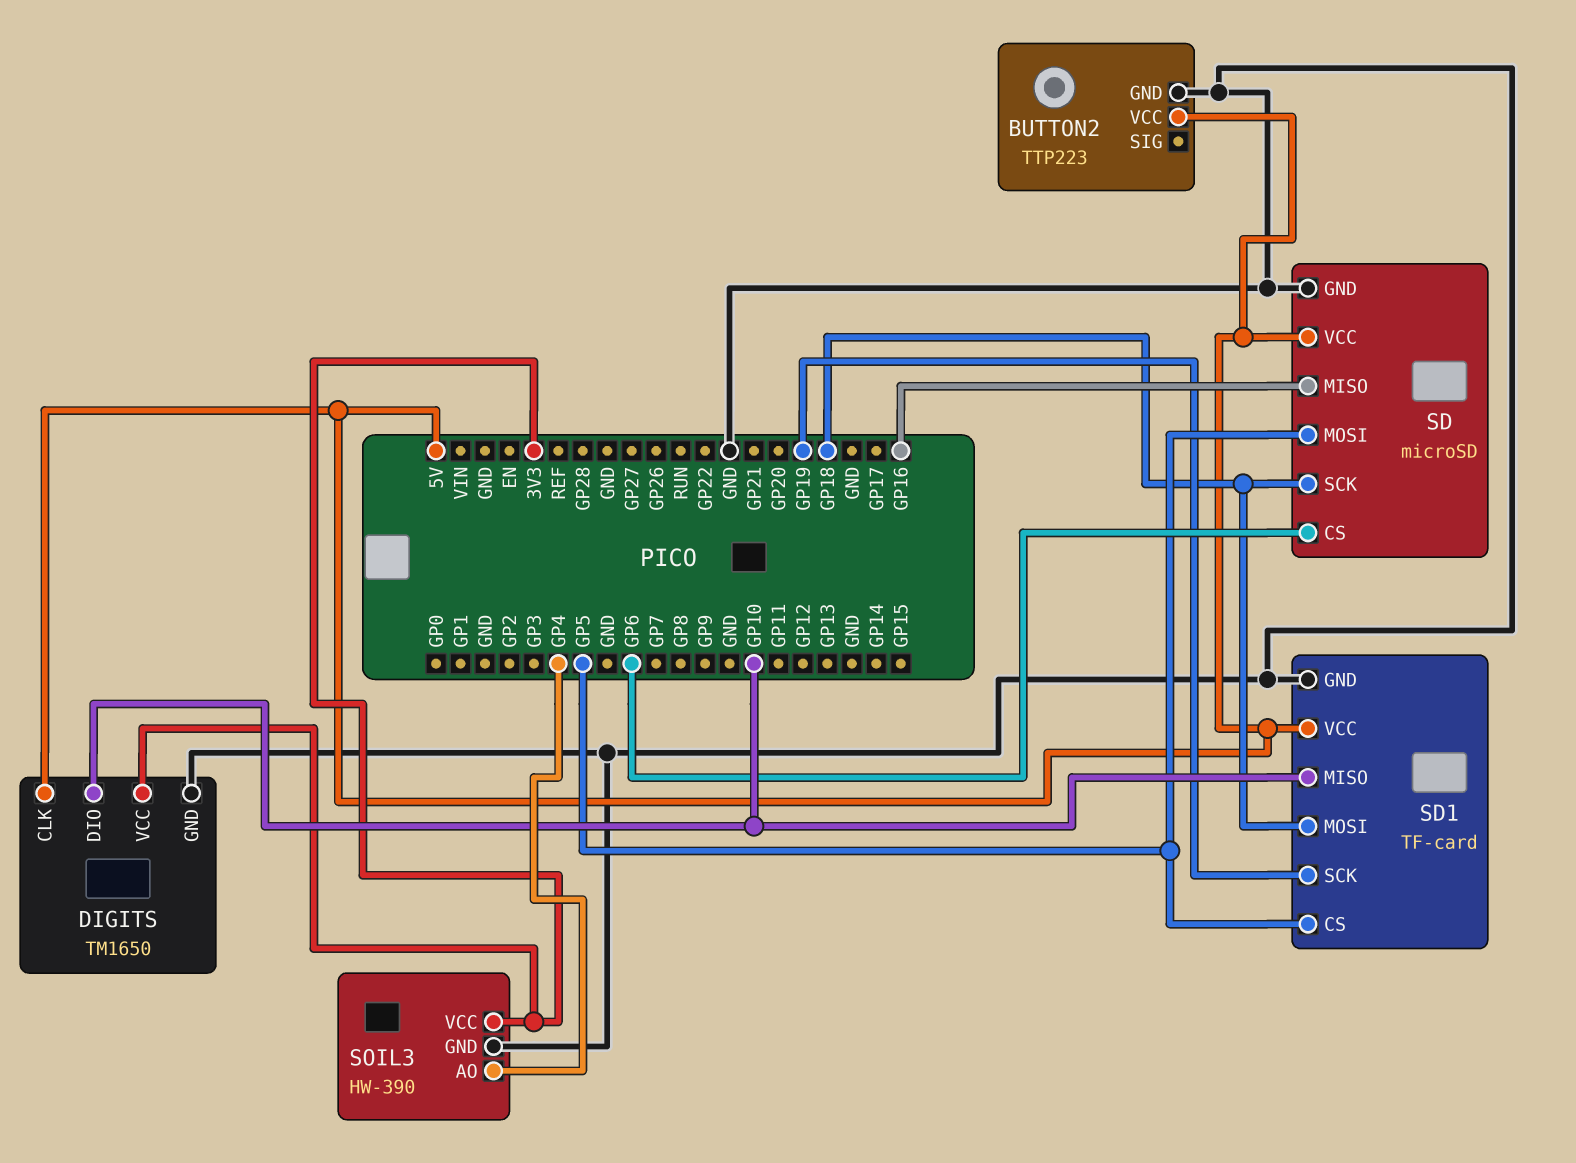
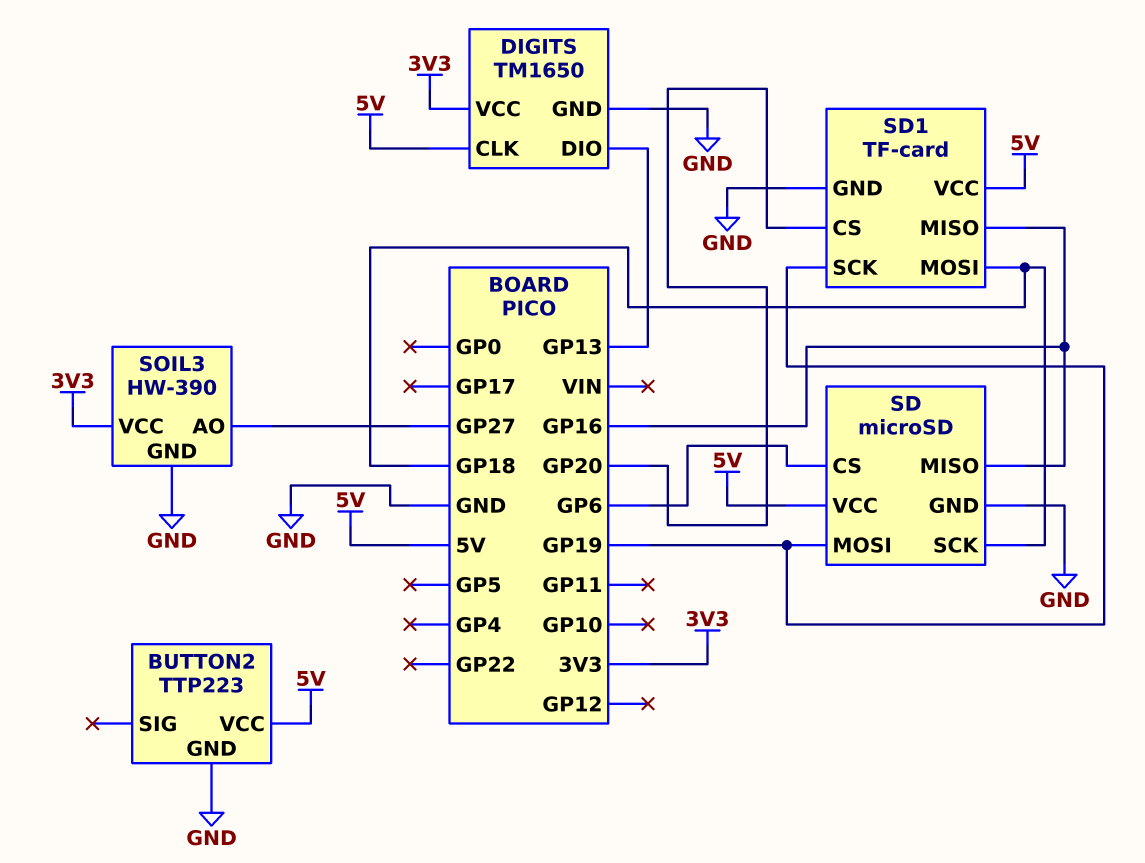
DIGITS pin DIO: GP10 -> GP13
SD pin MOSI: GP5 -> GP19
SD1 pin CS: GP5 -> GP20
SD1 pin MISO: GP10 -> GP16
SOIL3 pin AO: GP4 -> GP27

